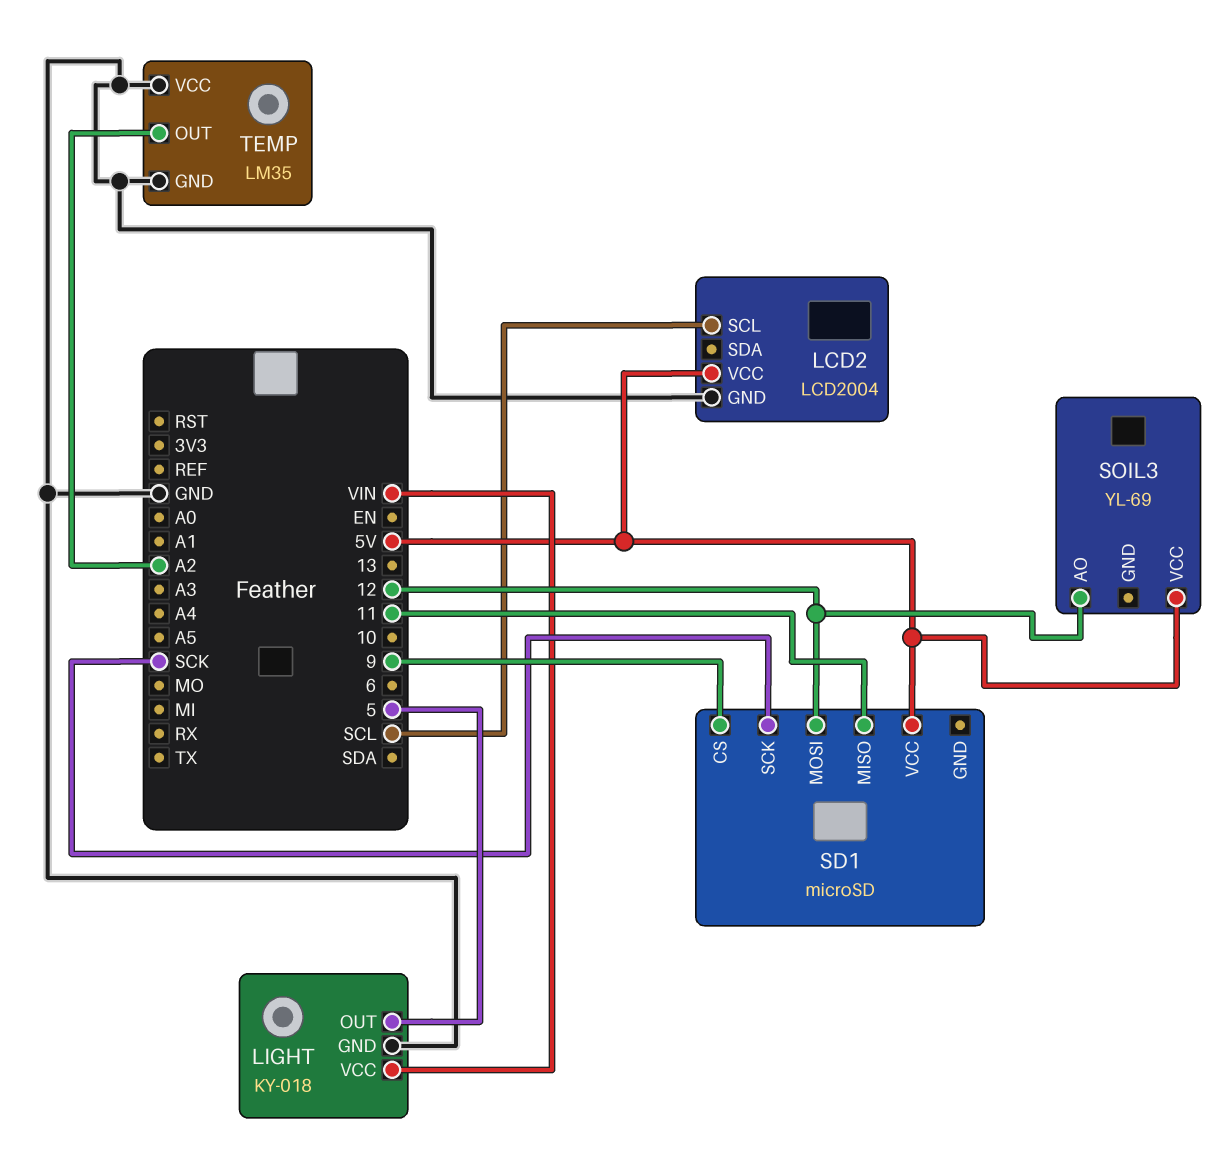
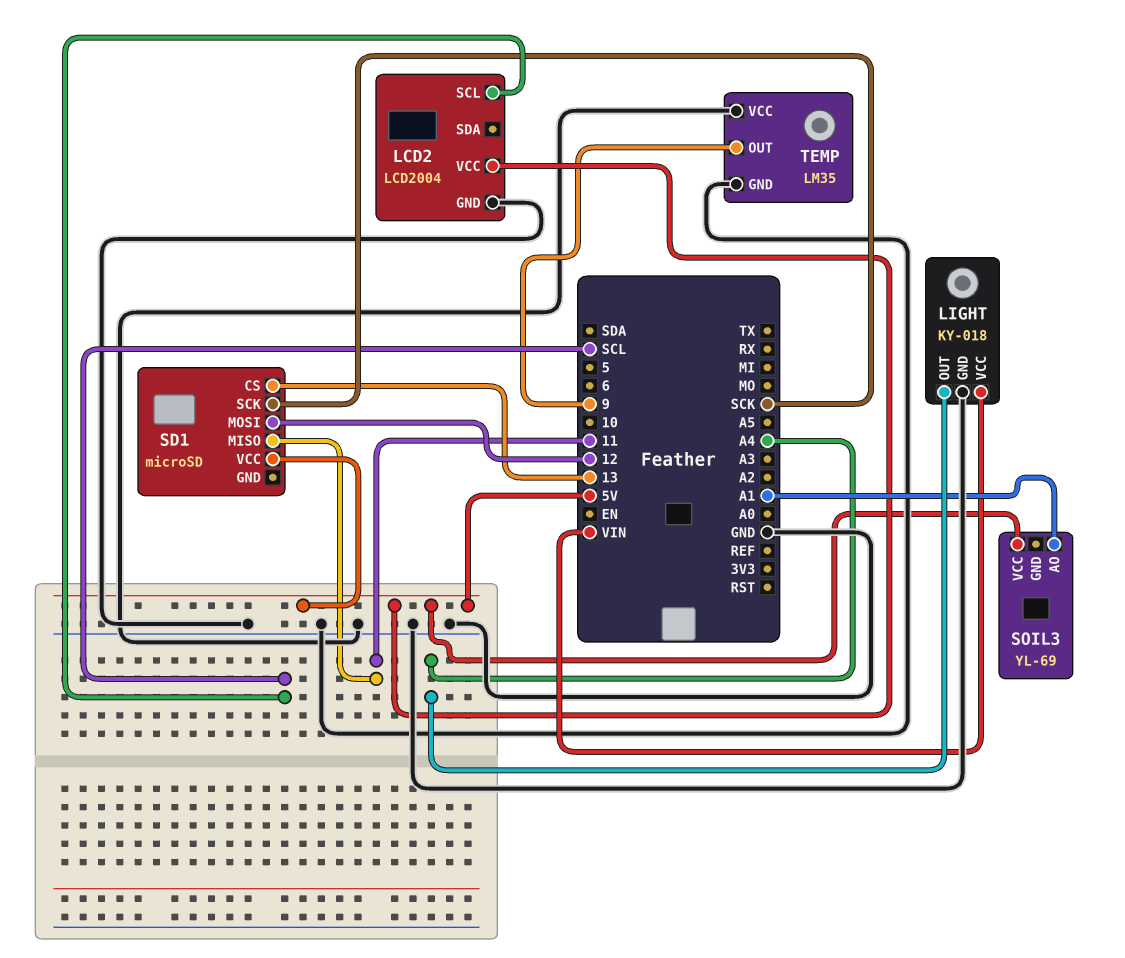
LIGHT pin OUT: 5 -> A4
SD1 pin CS: 9 -> 13
SOIL3 pin AO: 12 -> A1
TEMP pin OUT: A2 -> 9

